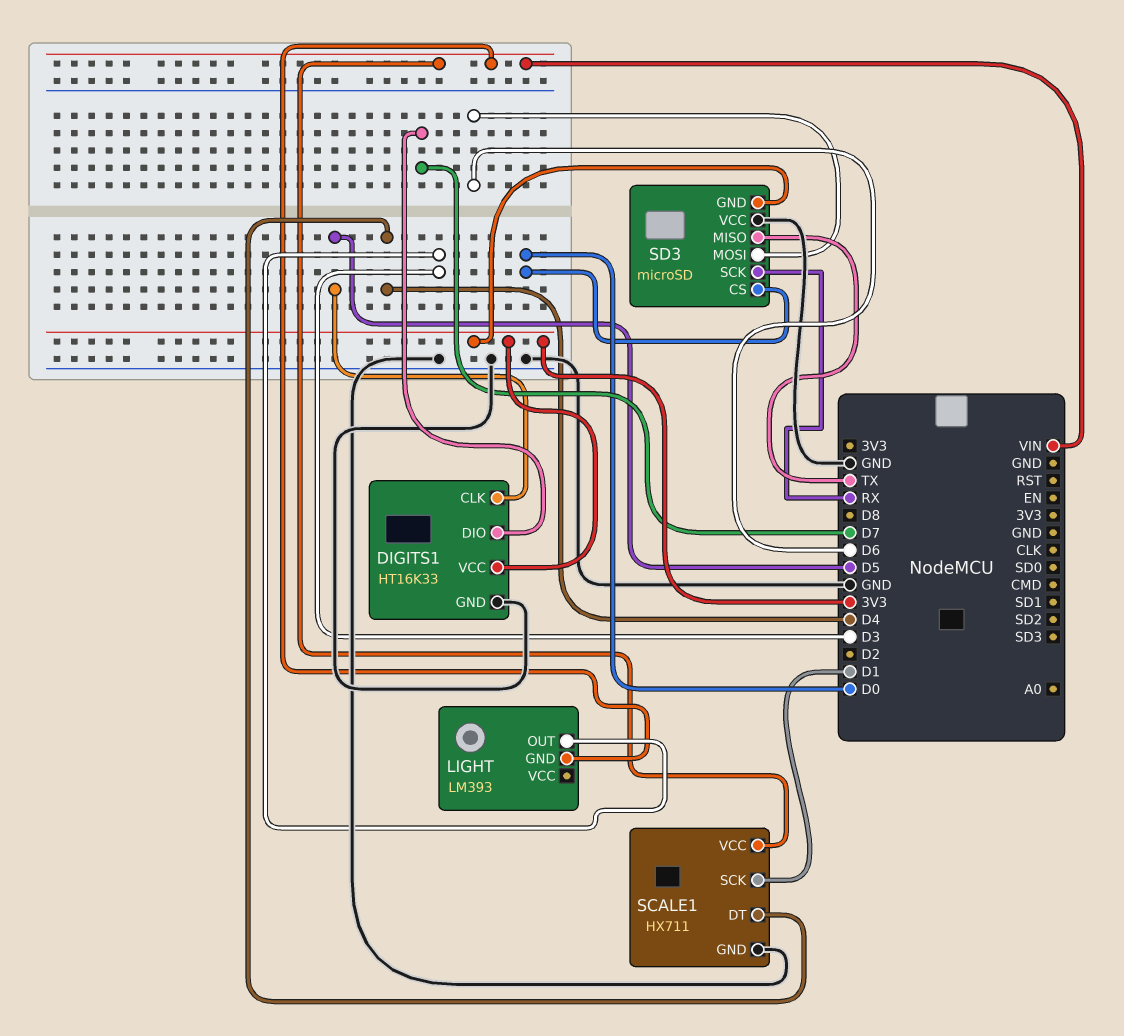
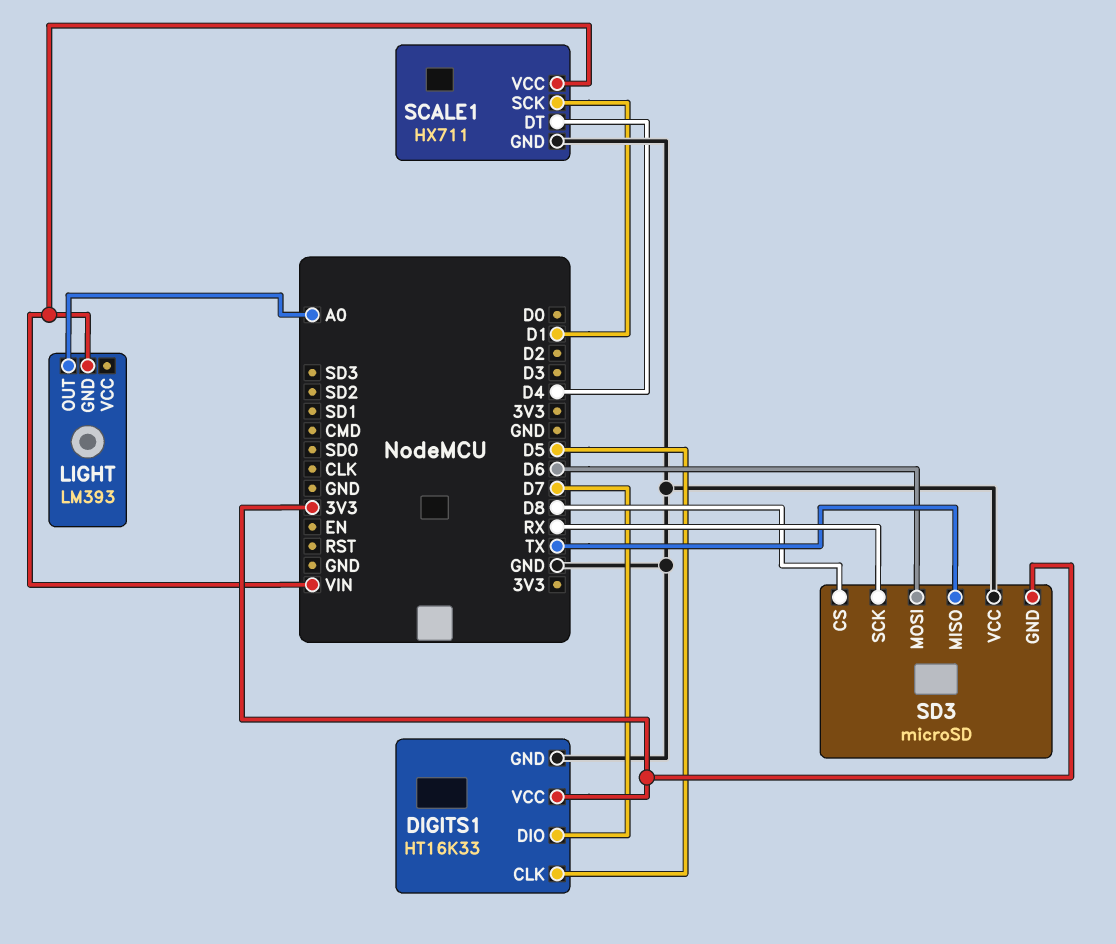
LIGHT pin OUT: D3 -> A0
SD3 pin CS: D0 -> D8

